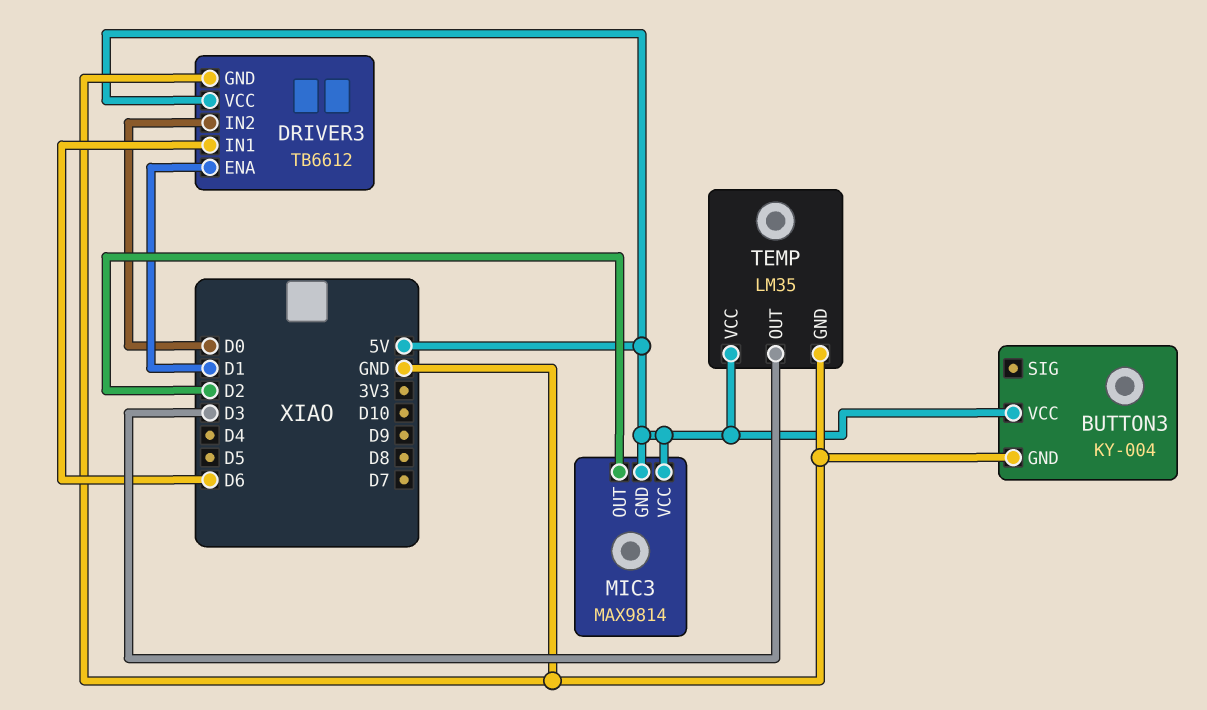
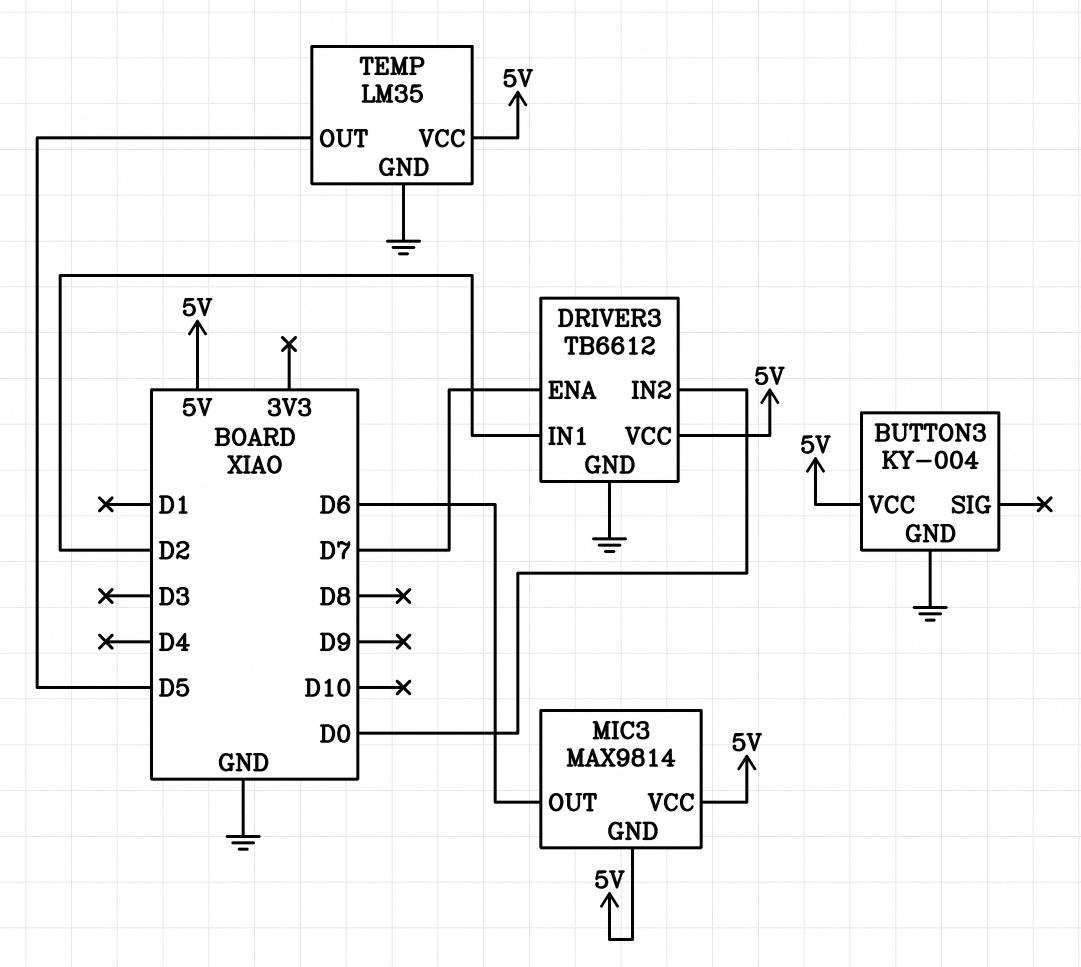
DRIVER3 pin ENA: D1 -> D7
DRIVER3 pin IN1: D6 -> D2
MIC3 pin OUT: D2 -> D6
TEMP pin OUT: D3 -> D5

